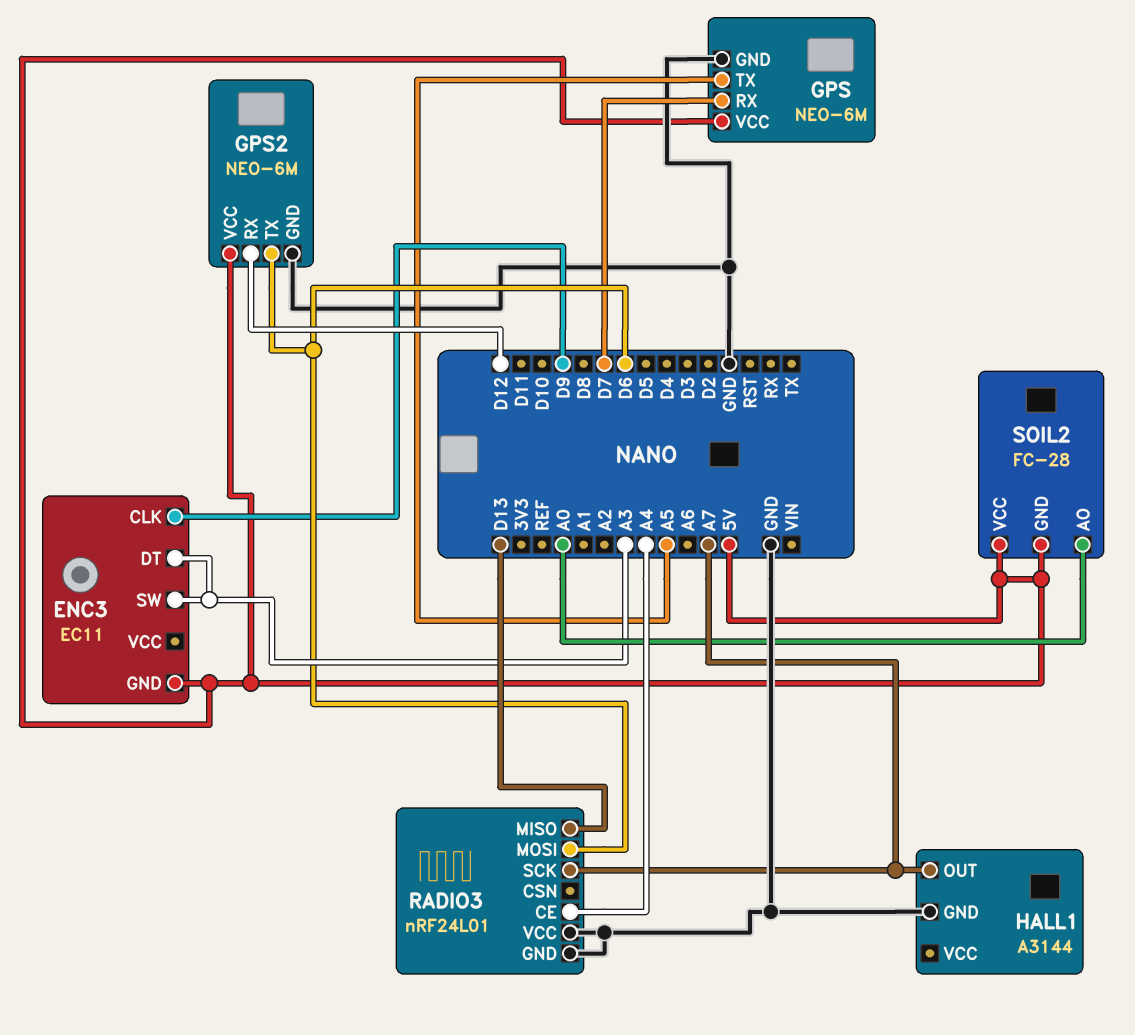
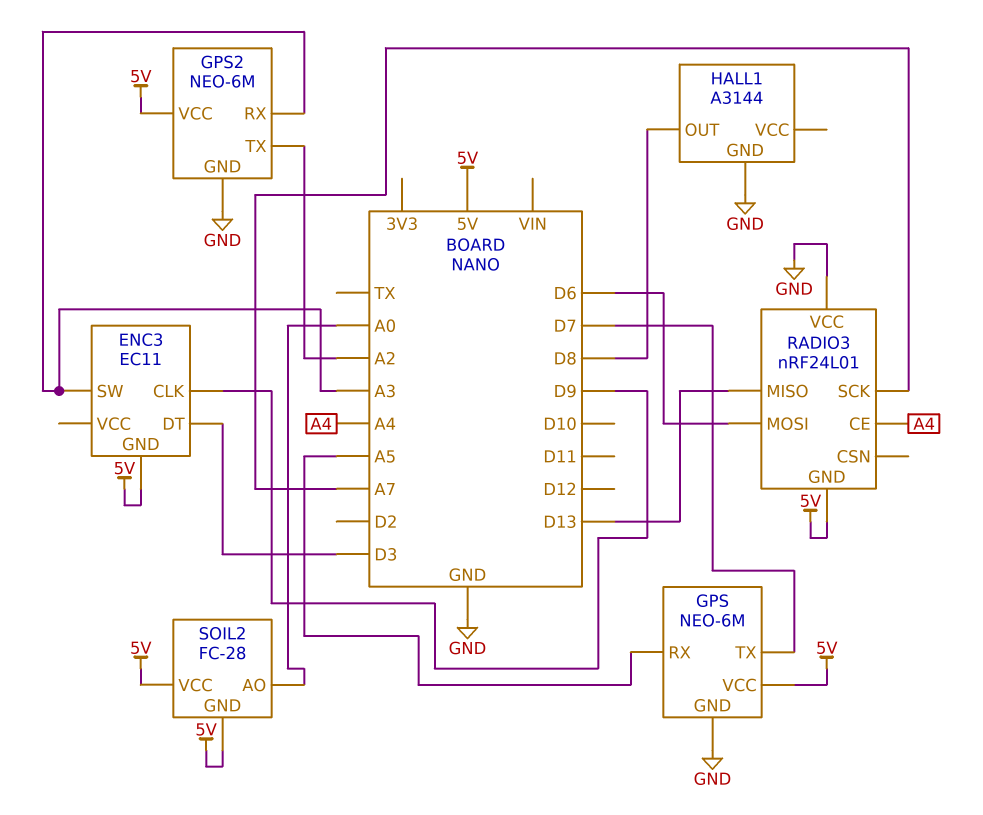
ENC3 pin DT: A3 -> D3
GPS pin RX: D7 -> A5
GPS pin TX: A5 -> D7
GPS2 pin RX: D12 -> A3
GPS2 pin TX: D6 -> A2
HALL1 pin OUT: A7 -> D8
RADIO3 pin GND: GND -> 5V

